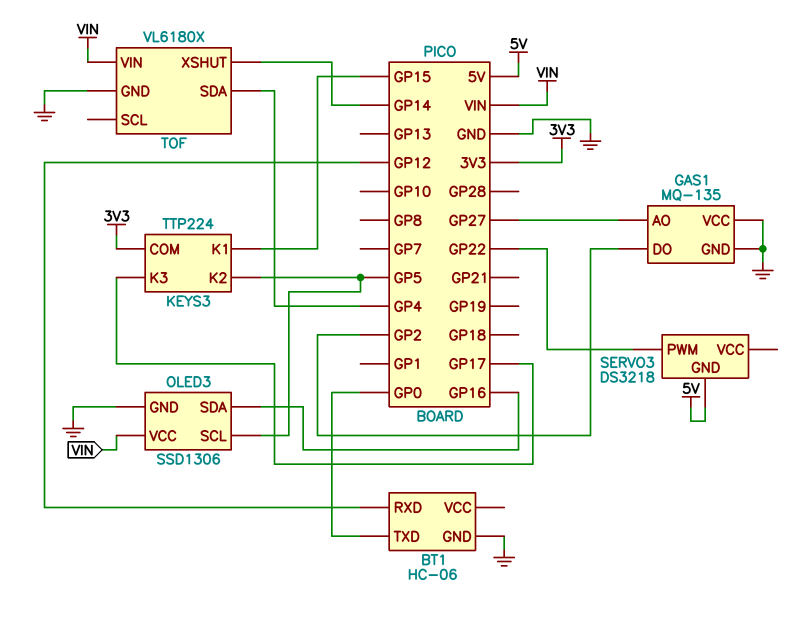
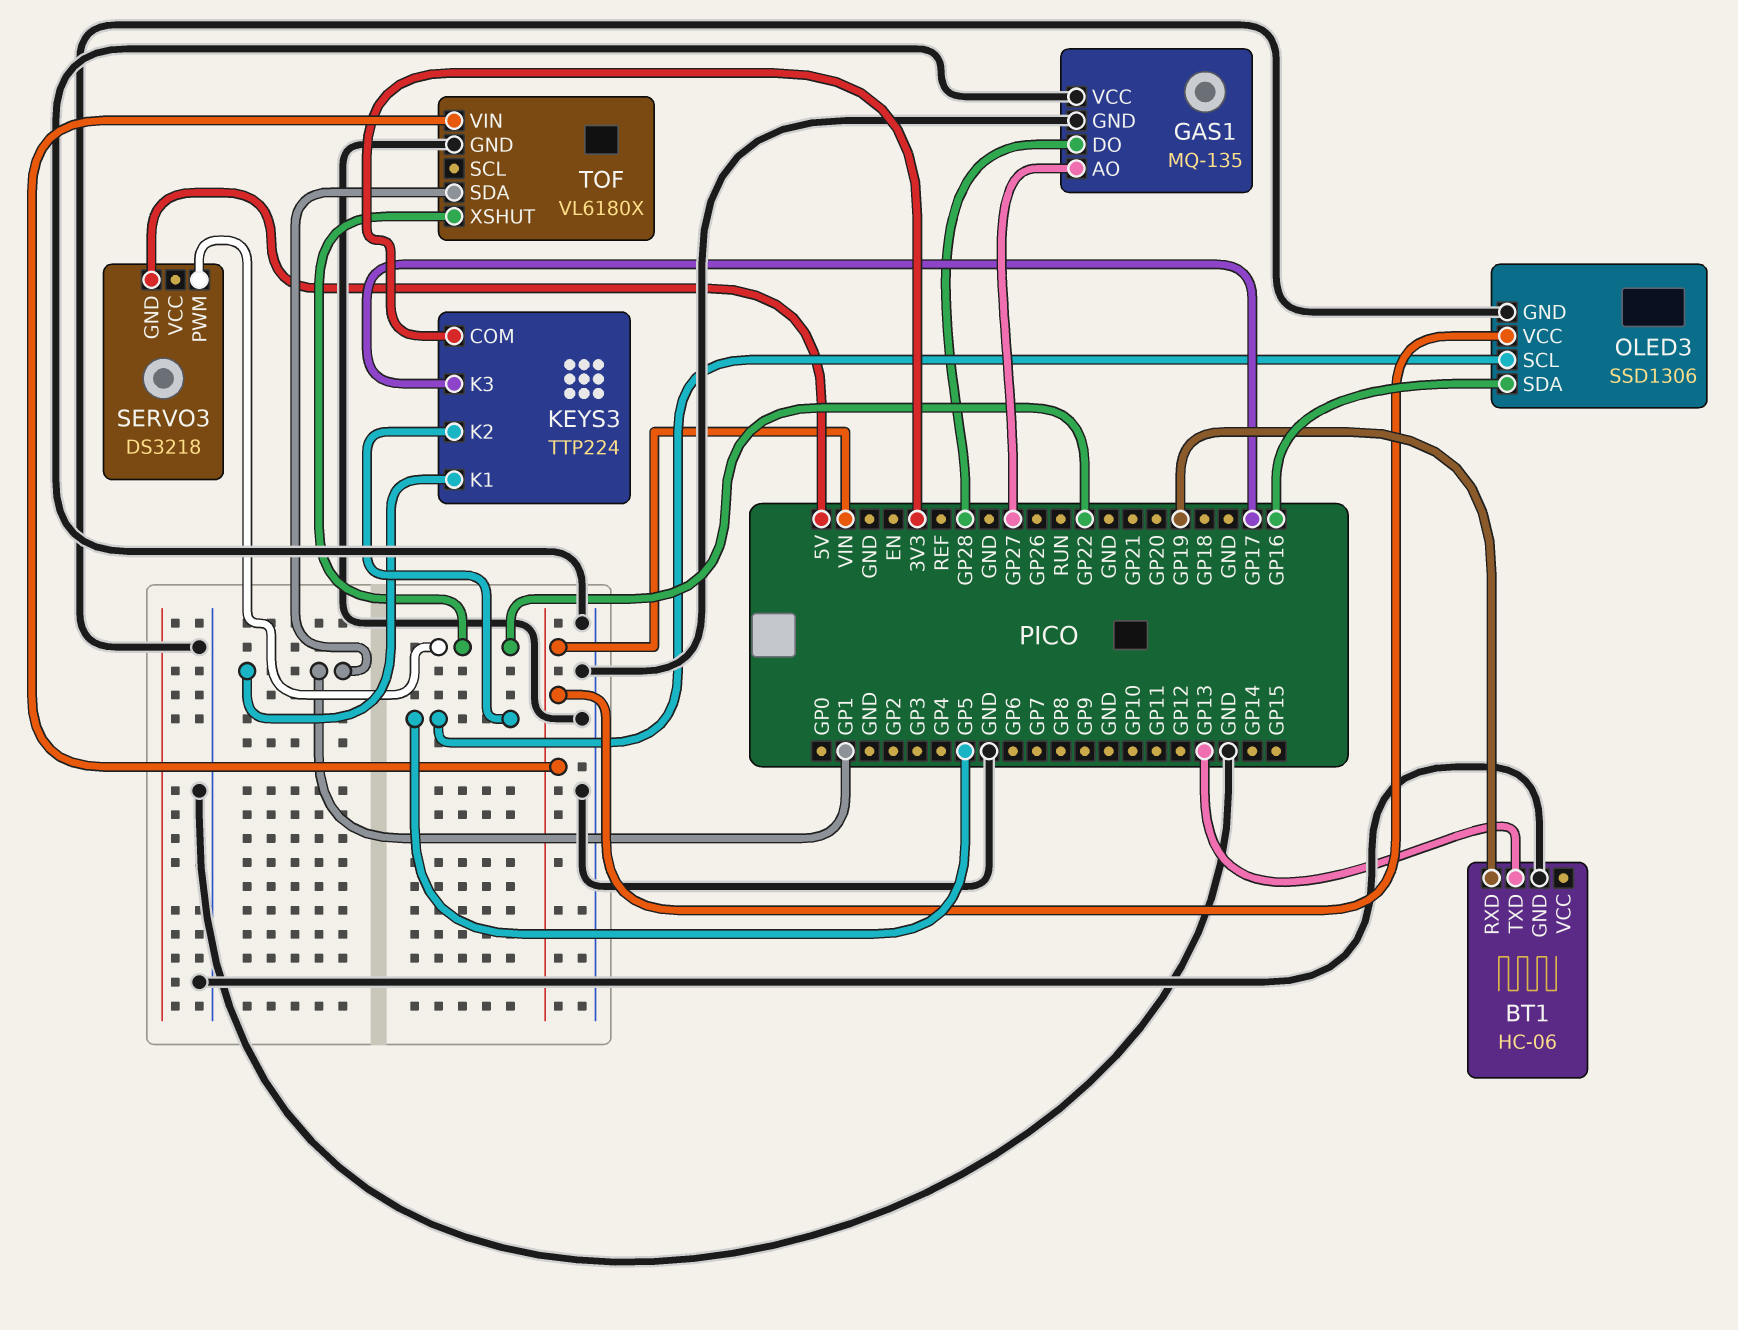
BT1 pin RXD: GP12 -> GP19
BT1 pin TXD: GP0 -> GP13
GAS1 pin DO: GP2 -> GP28
KEYS3 pin K1: GP15 -> GP1
TOF pin SDA: GP4 -> GP1
TOF pin XSHUT: GP14 -> GP22

